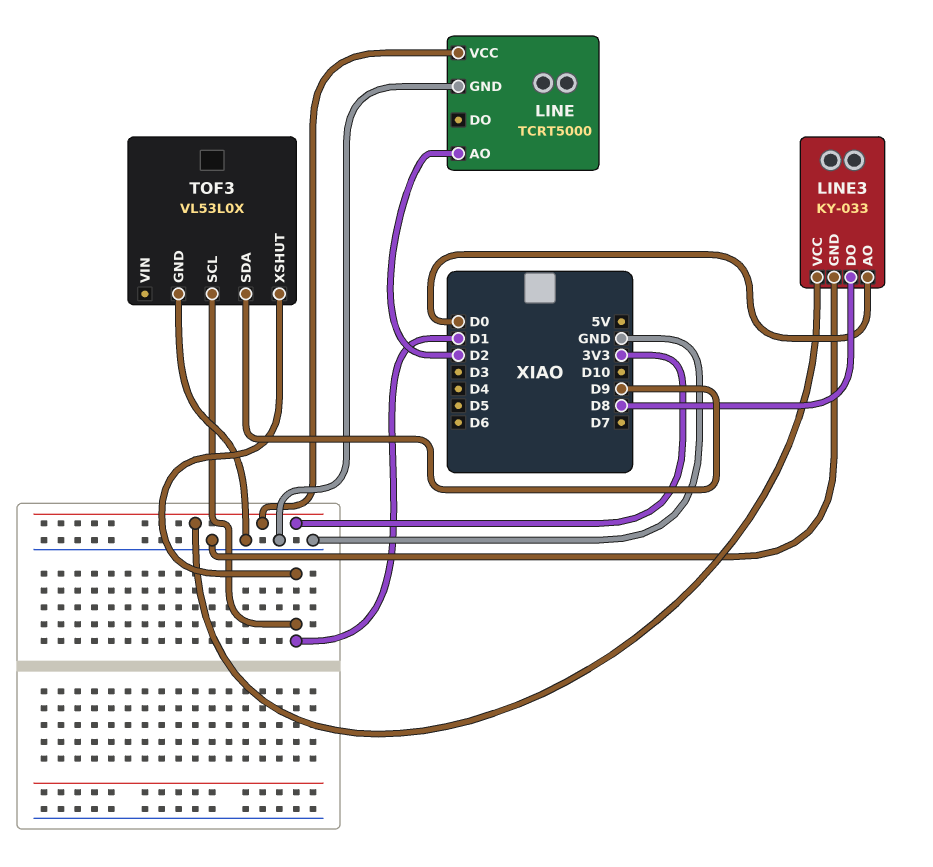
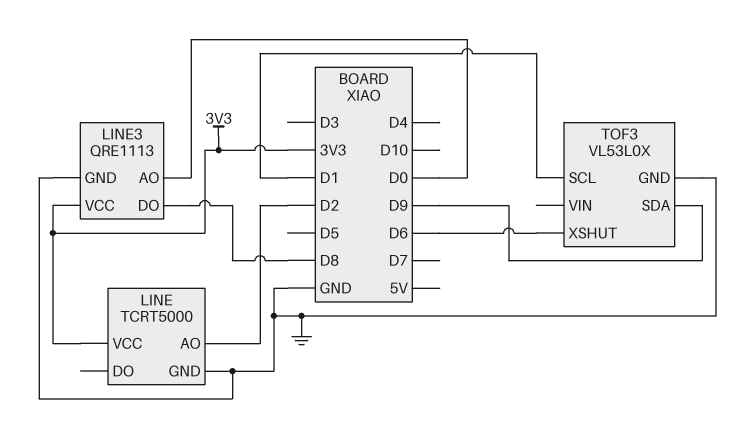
LINE3: KY-033 -> QRE1113
TOF3 pin XSHUT: D1 -> D6

